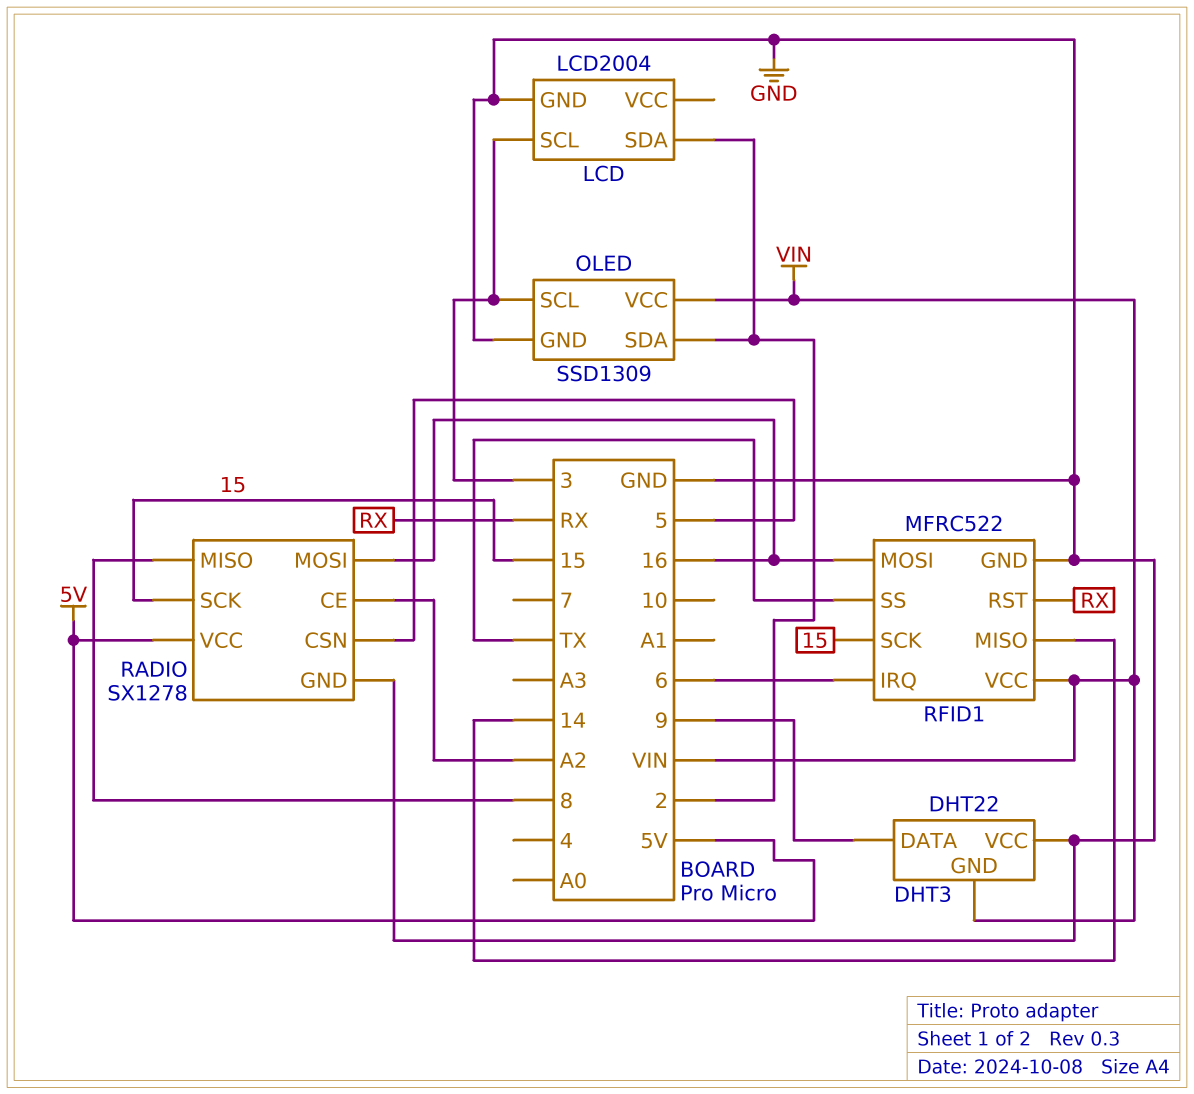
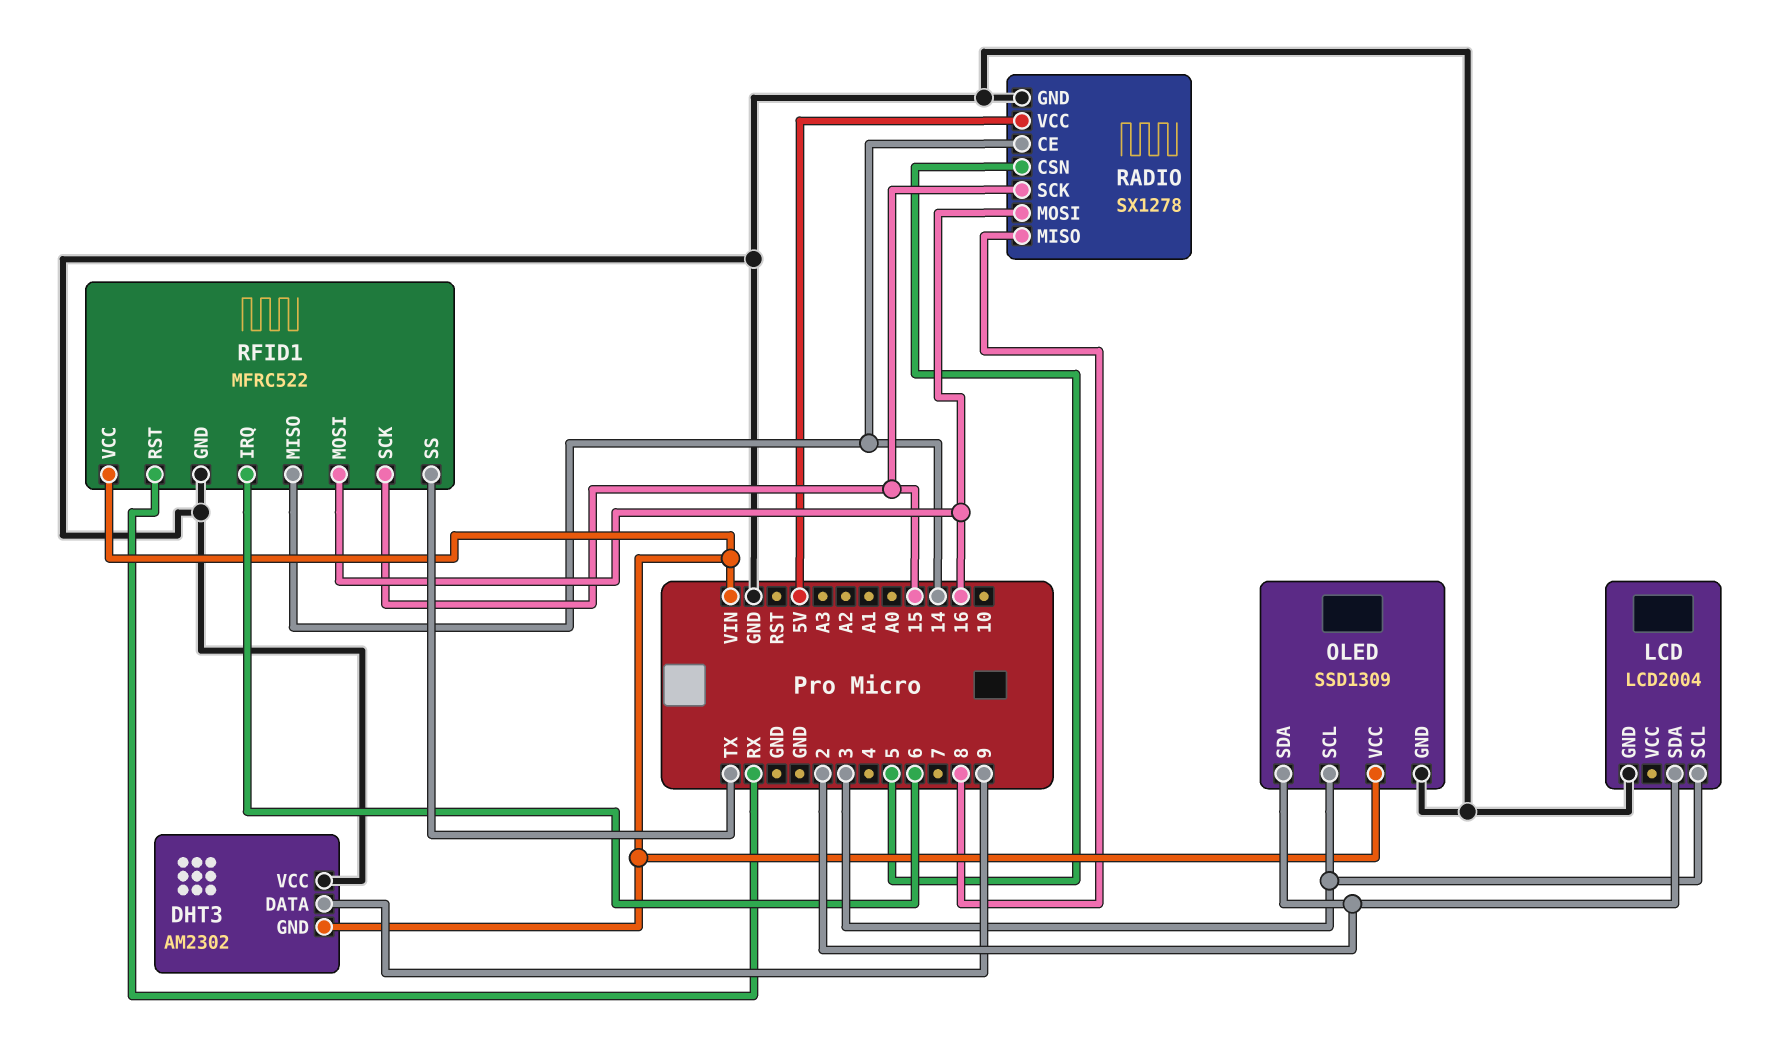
DHT3: DHT22 -> AM2302
RADIO pin CE: A2 -> 14

